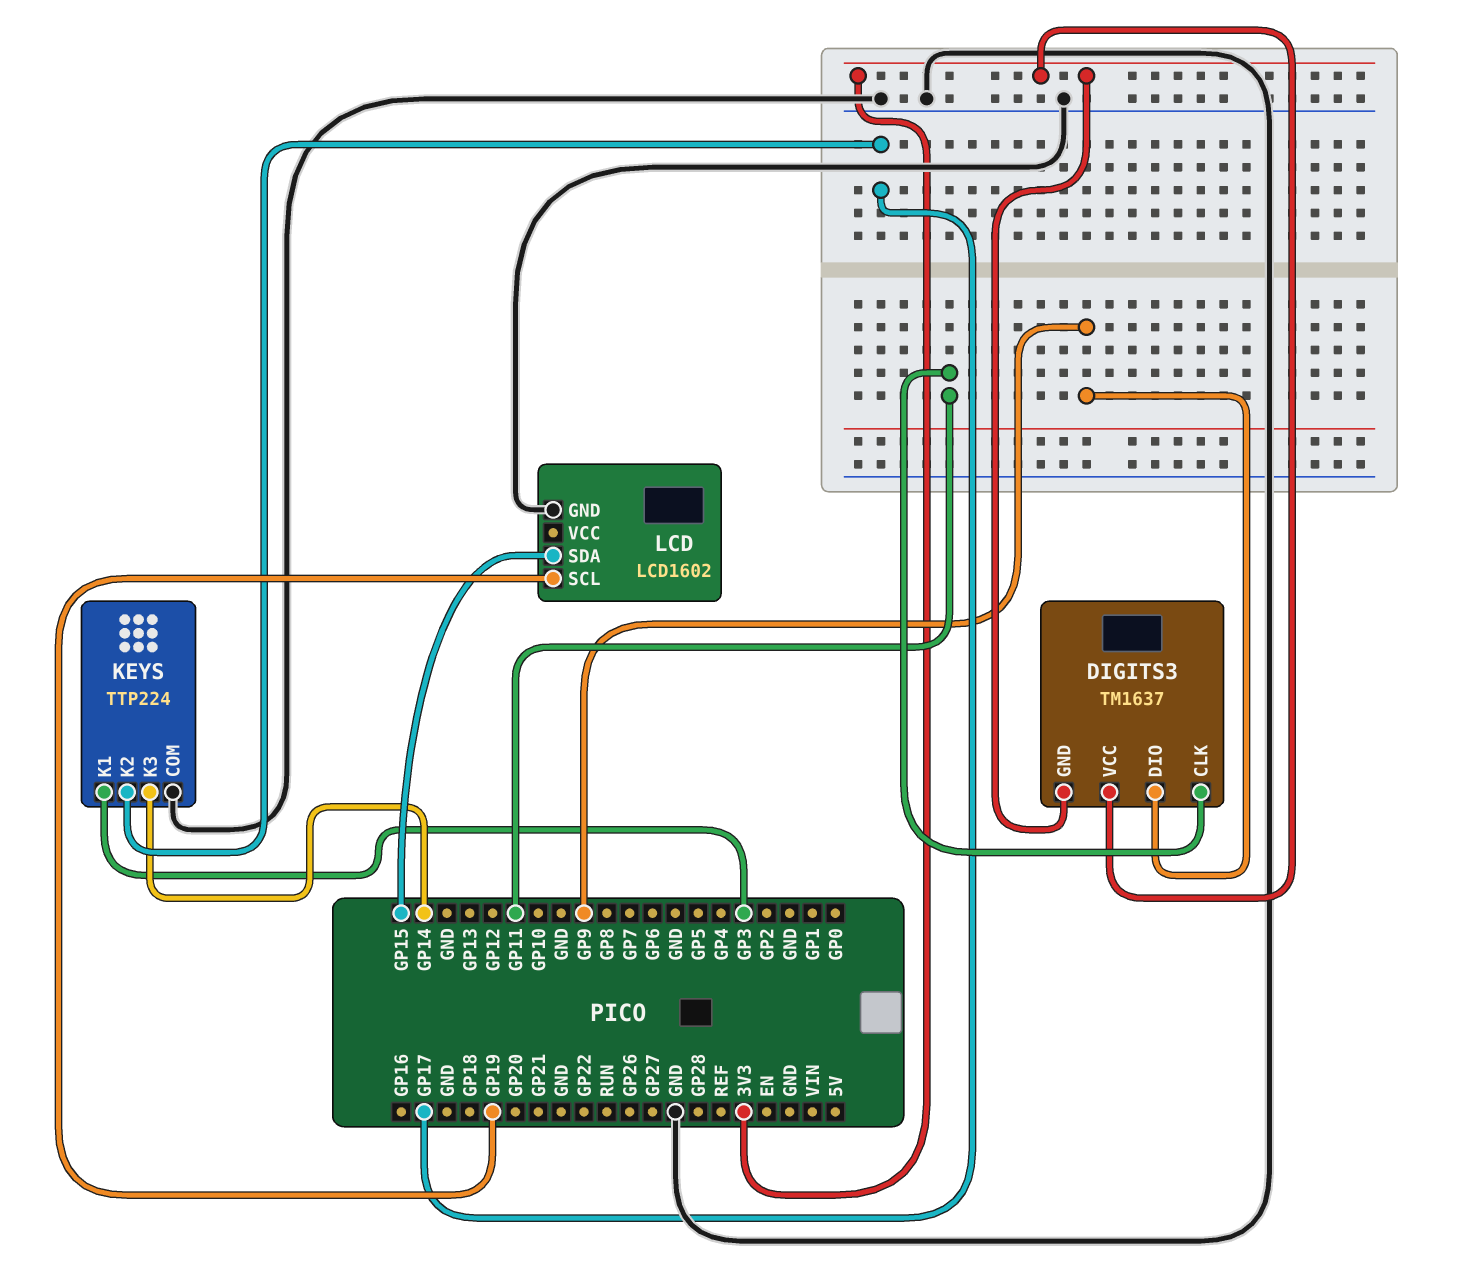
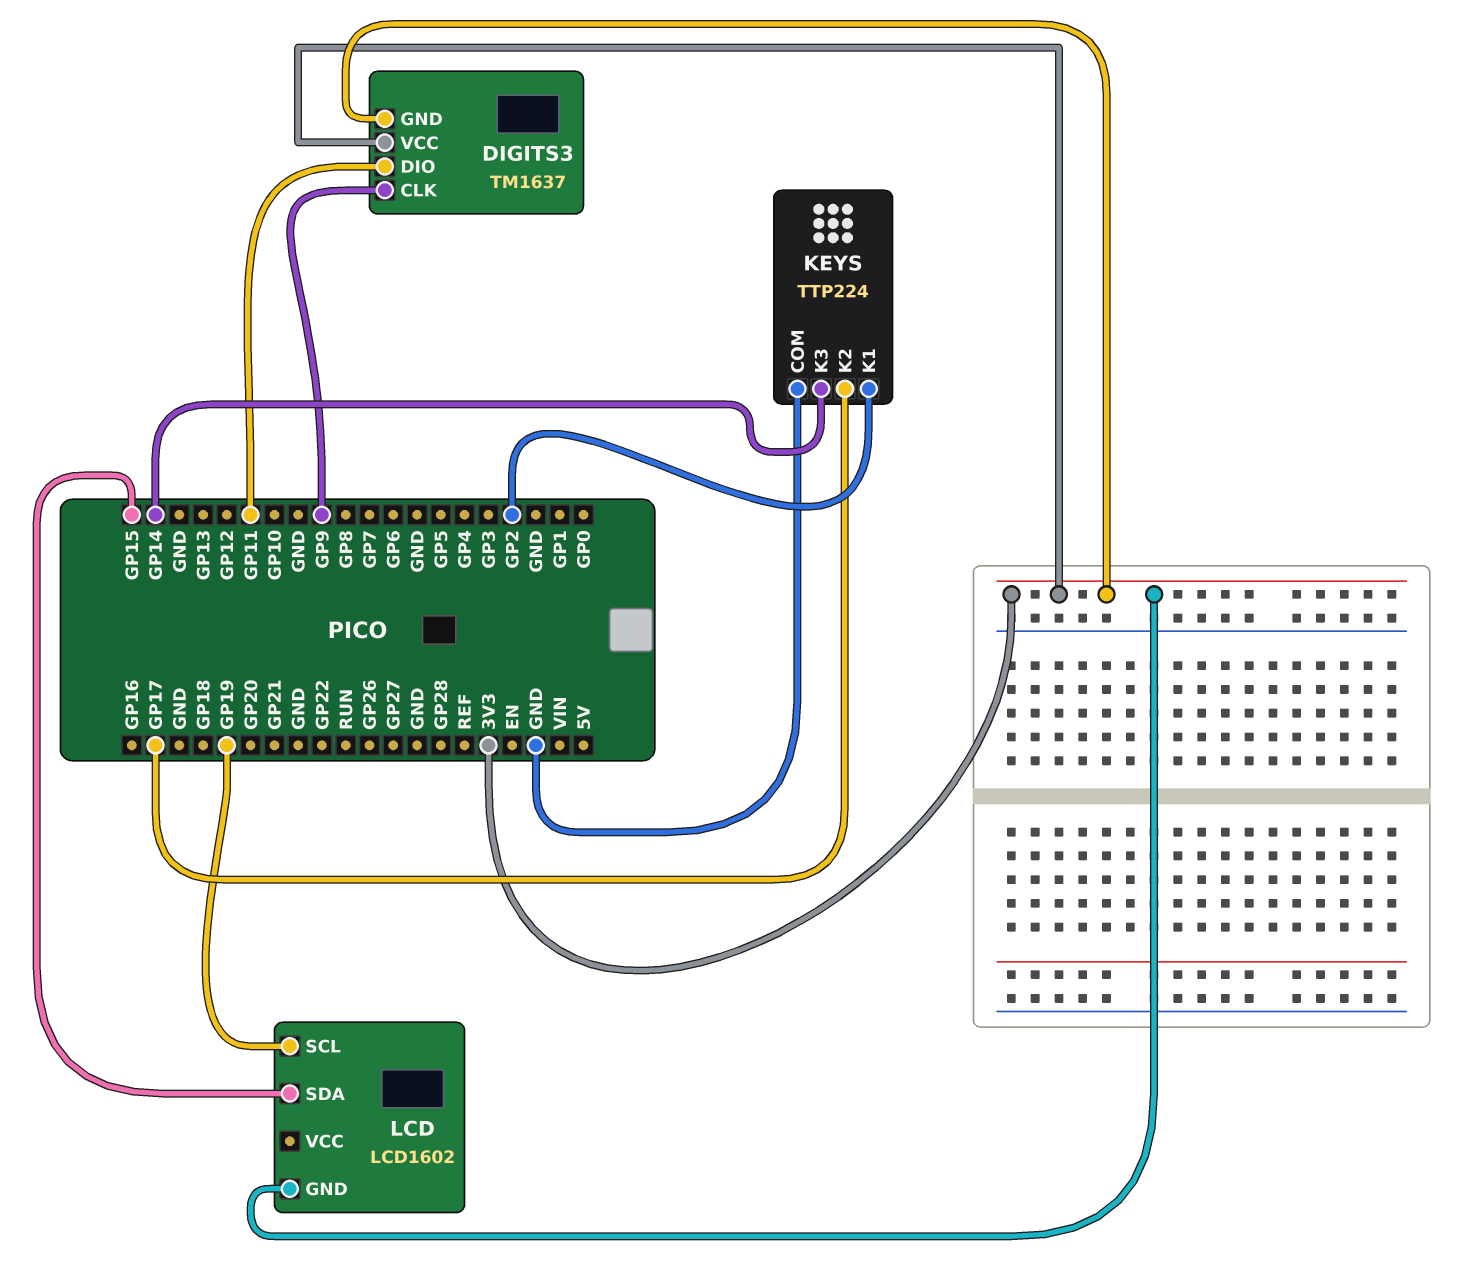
DIGITS3 pin CLK: GP11 -> GP9
DIGITS3 pin DIO: GP9 -> GP11
KEYS pin K1: GP3 -> GP2
LCD pin GND: GND -> 3V3

